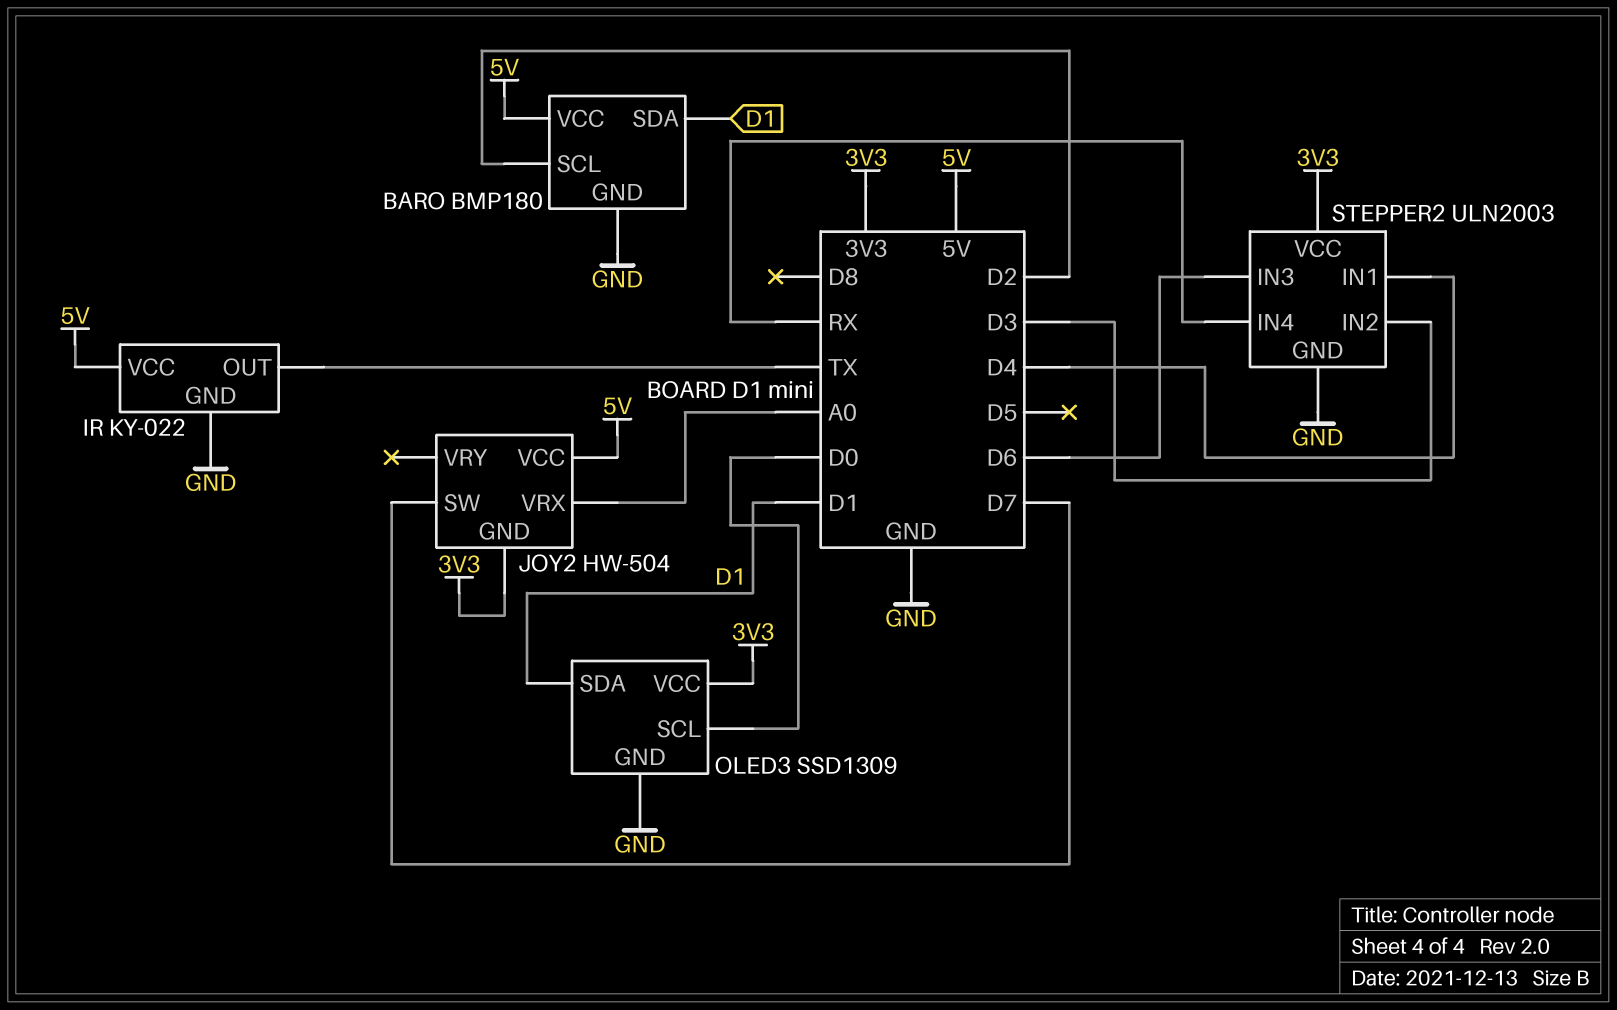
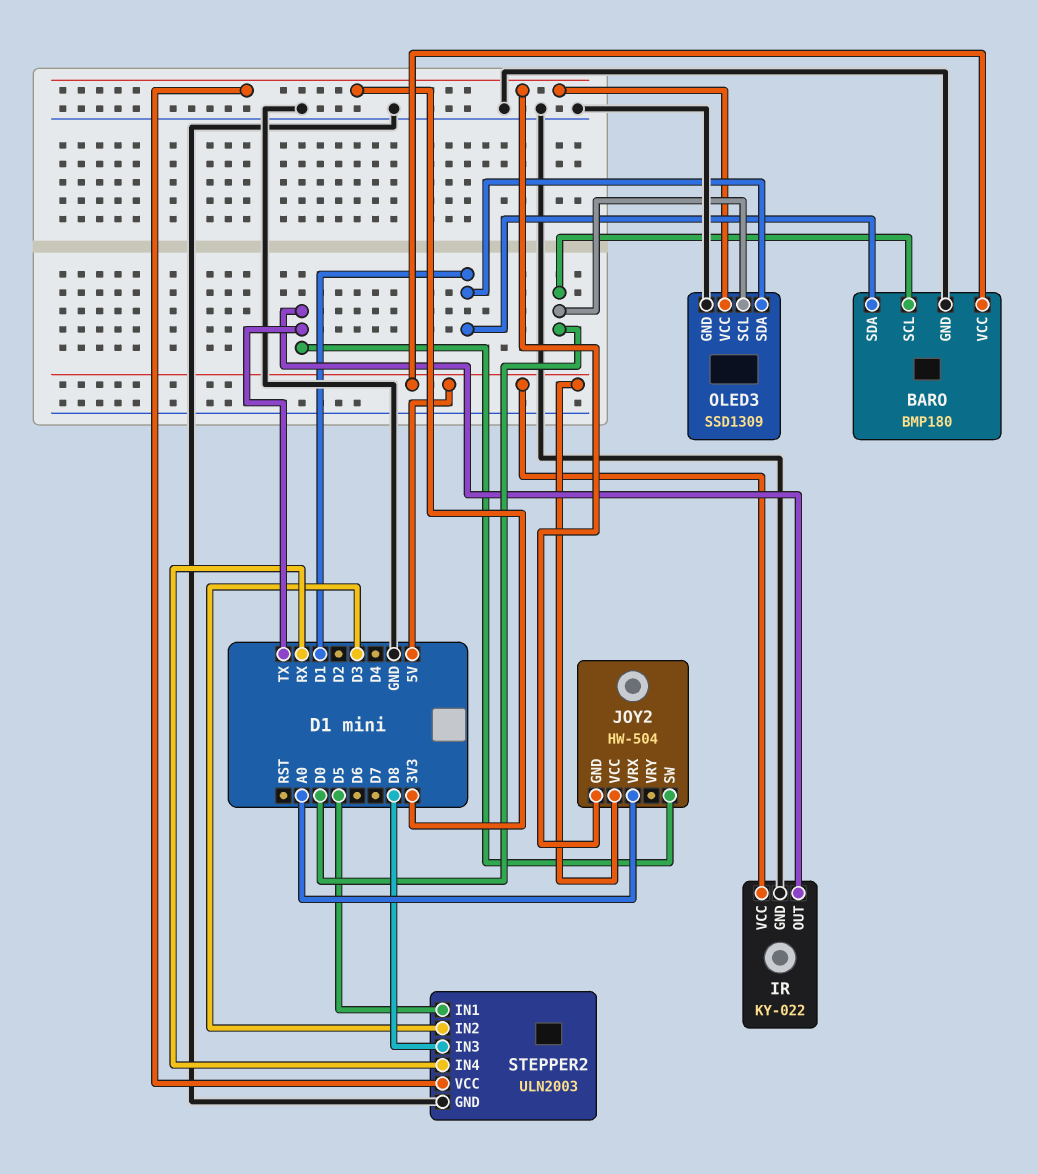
BARO pin SCL: D2 -> D0
JOY2 pin SW: D7 -> TX
STEPPER2 pin IN1: D4 -> D5
STEPPER2 pin IN3: D6 -> D8

